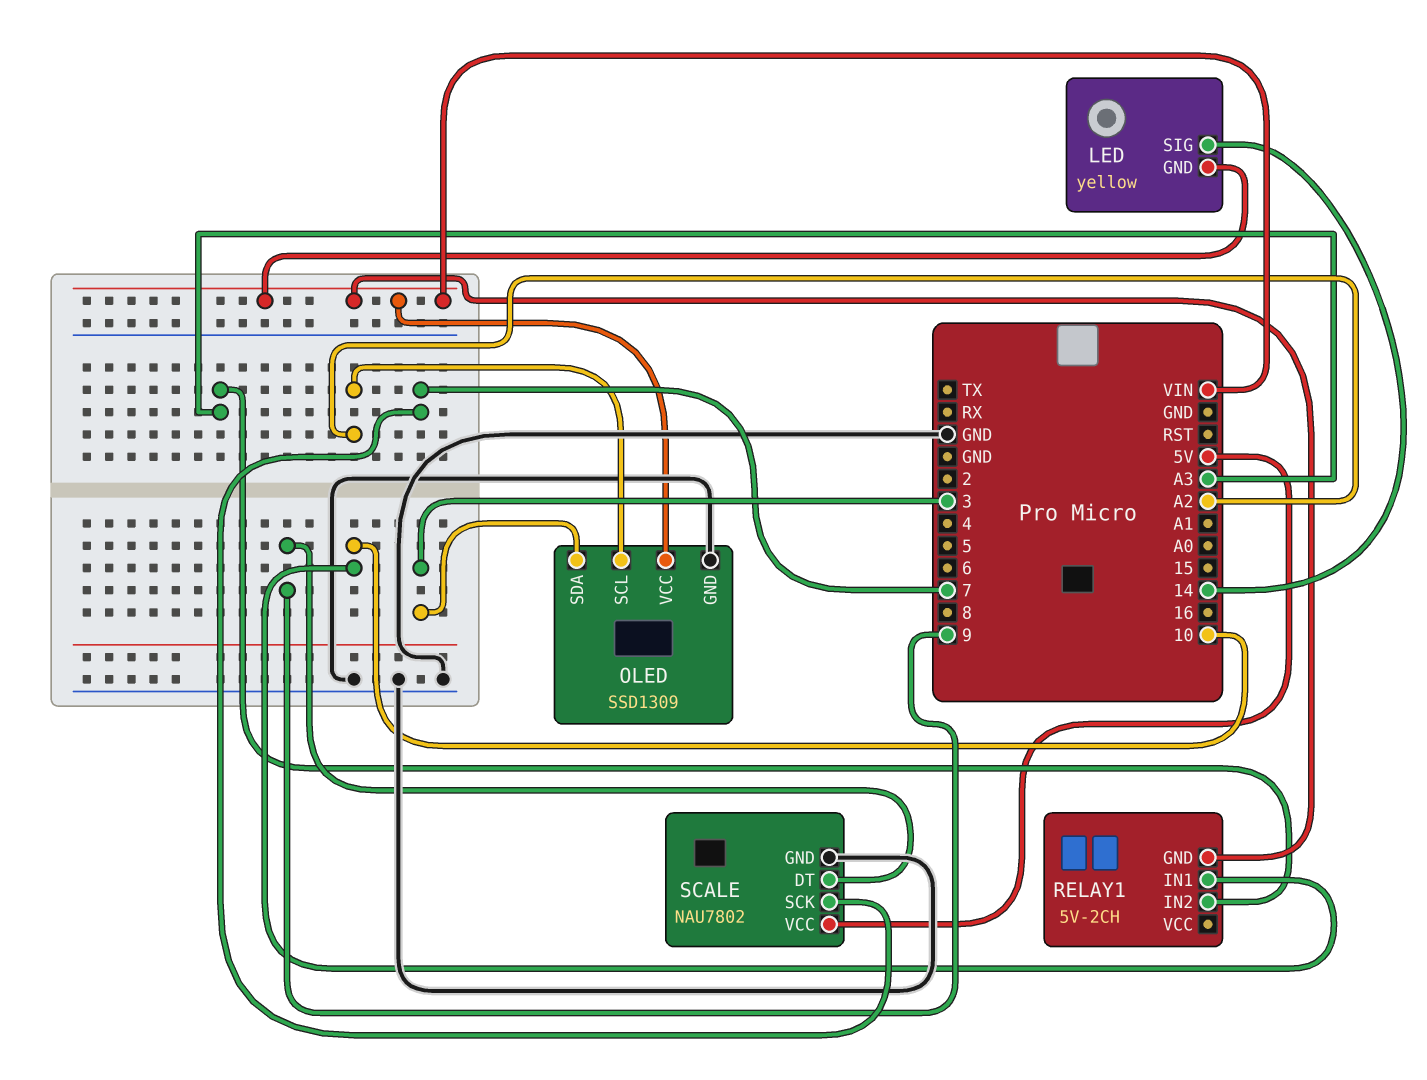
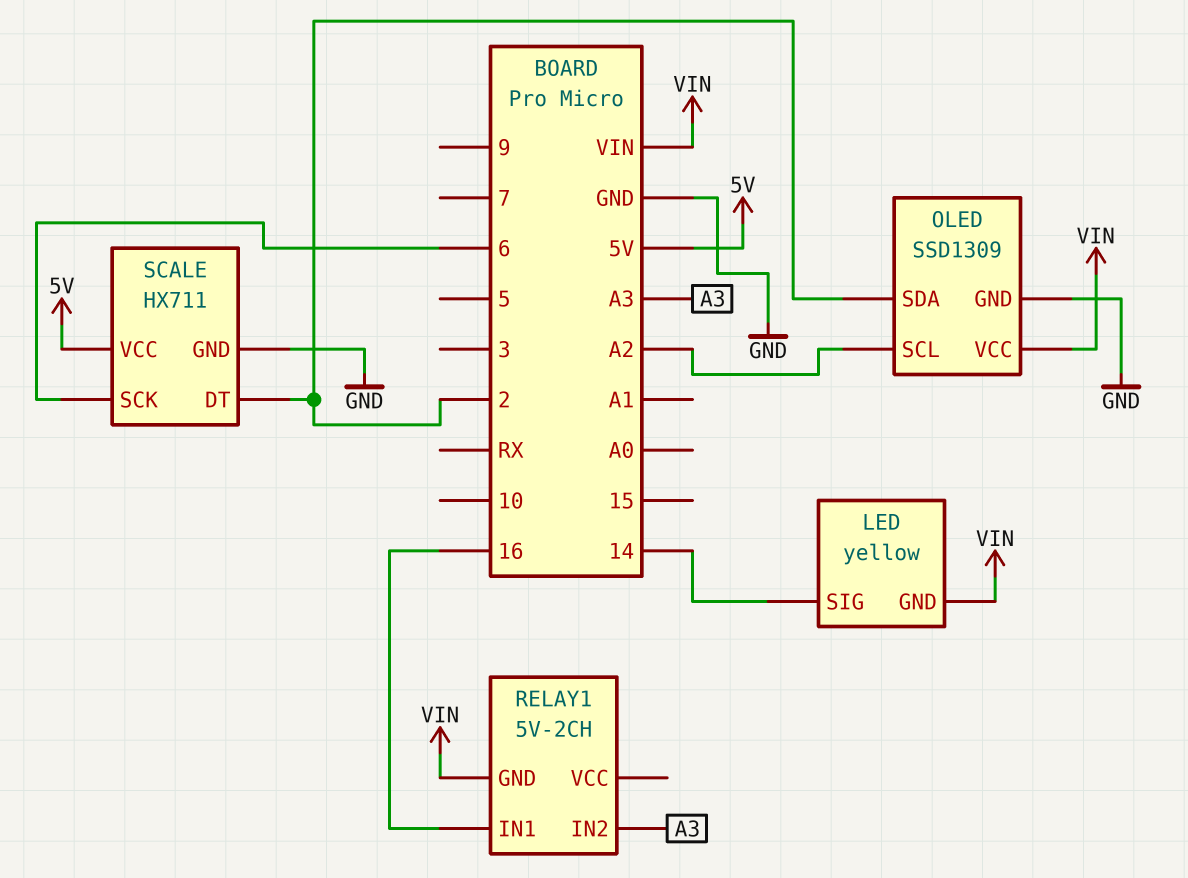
OLED pin SDA: 3 -> 2
RELAY1 pin IN1: 10 -> 16
SCALE: NAU7802 -> HX711
SCALE pin DT: 9 -> 2
SCALE pin SCK: 7 -> 6

